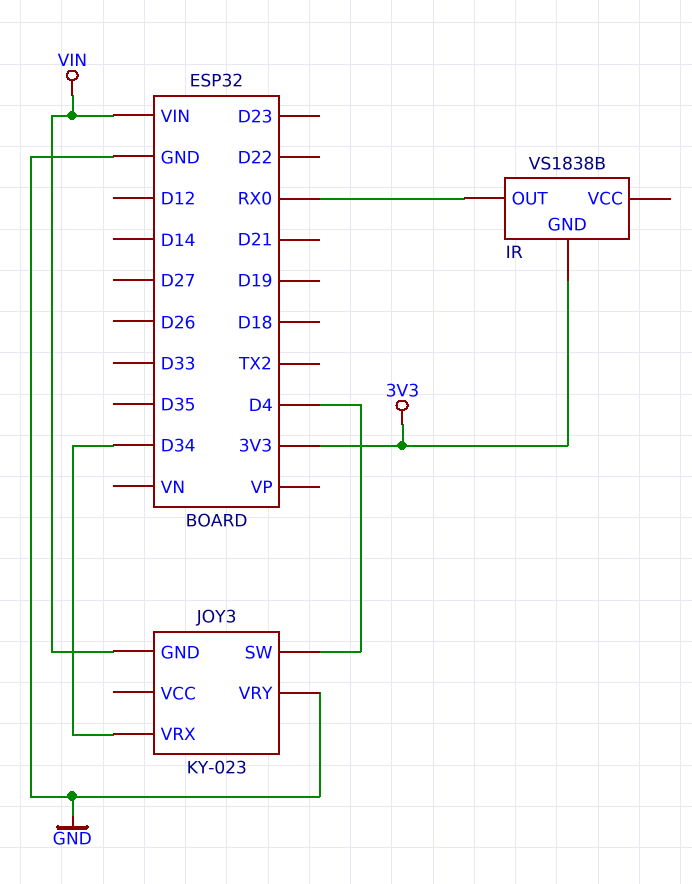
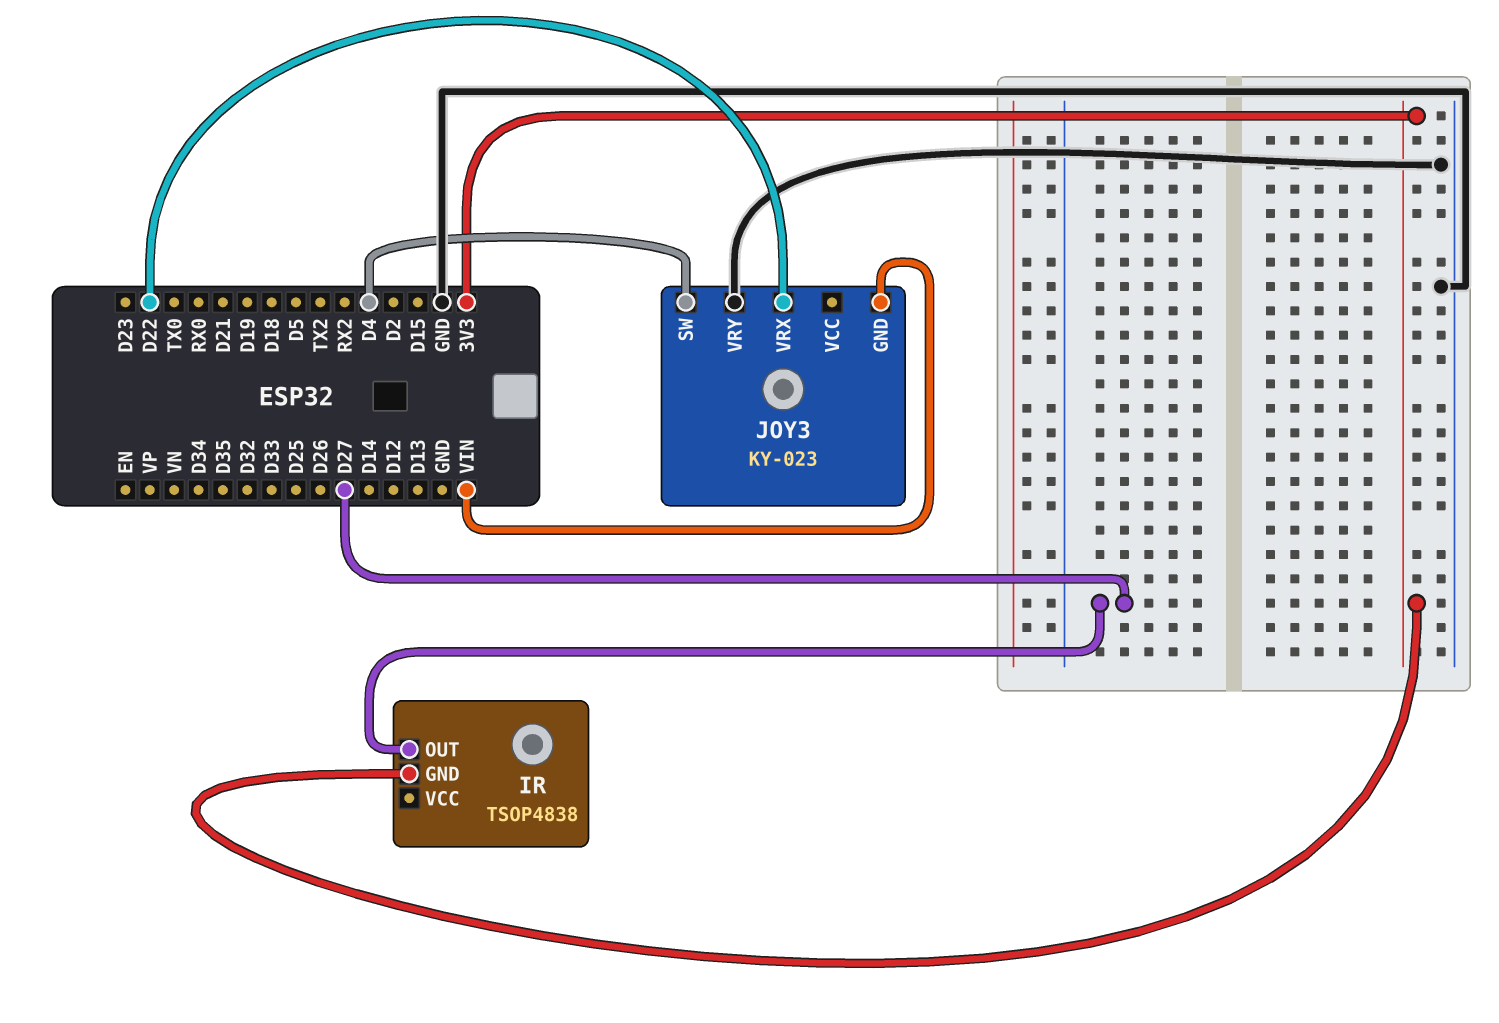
IR: VS1838B -> TSOP4838
IR pin OUT: RX0 -> D27
JOY3 pin VRX: D34 -> D22

